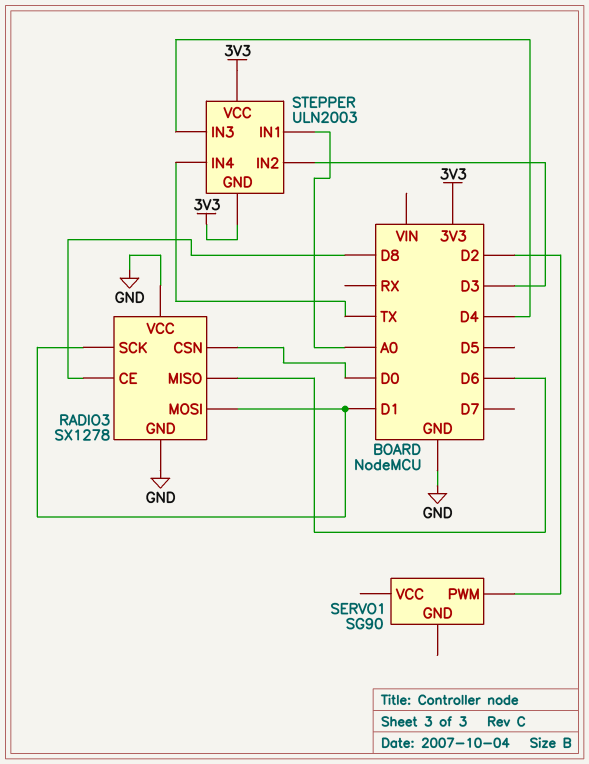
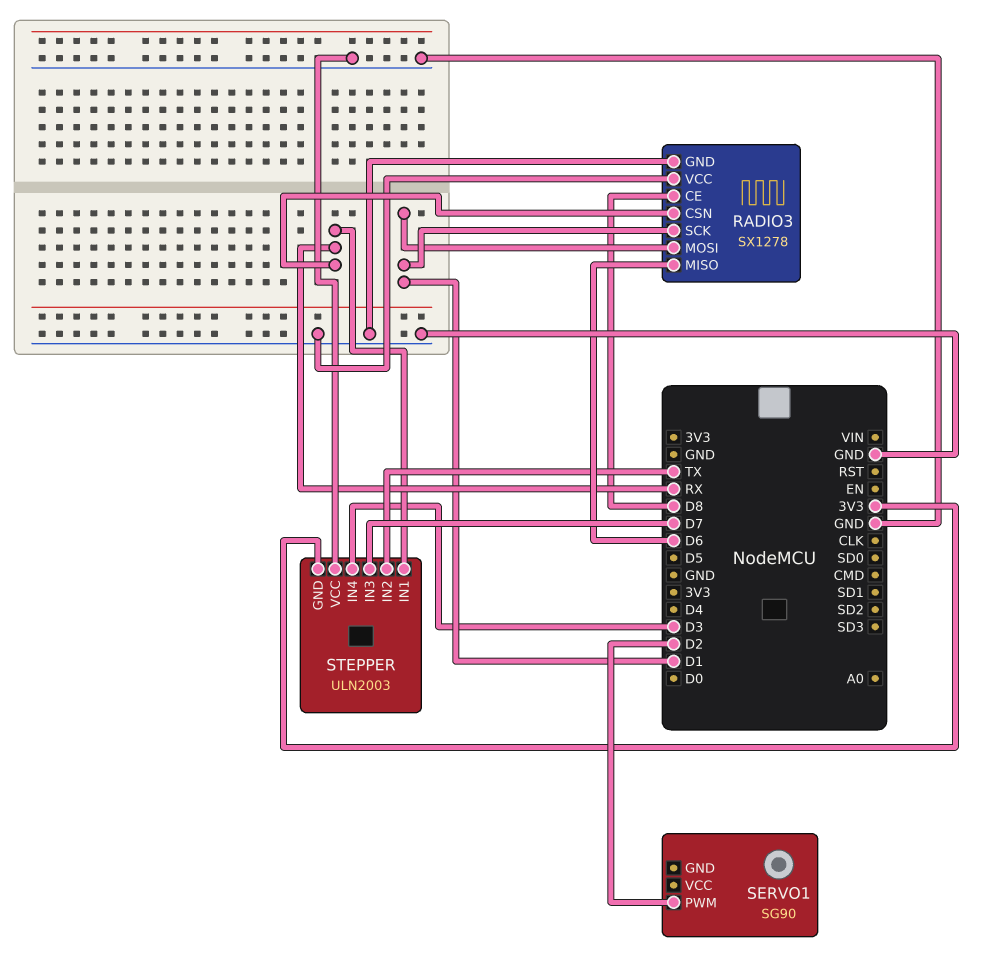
RADIO3 pin CSN: D0 -> RX
STEPPER pin IN1: A0 -> RX
STEPPER pin IN2: D3 -> TX
STEPPER pin IN3: D4 -> D7
STEPPER pin IN4: TX -> D3
STEPPER pin VCC: 3V3 -> GND

